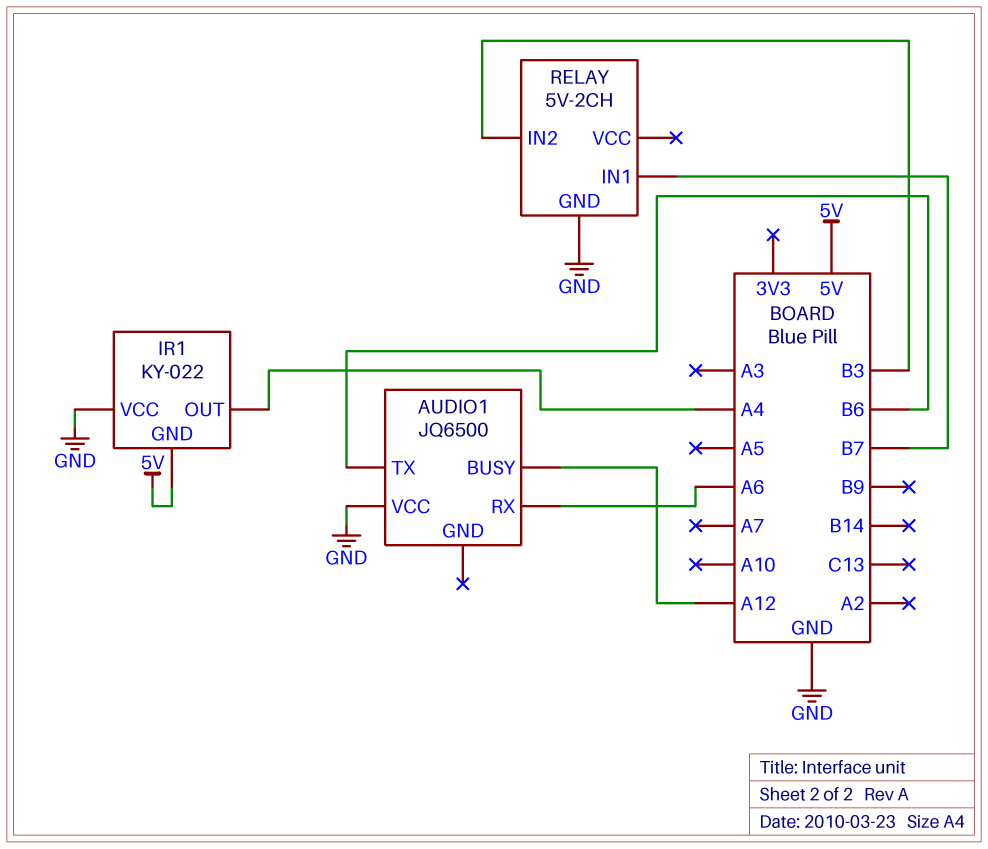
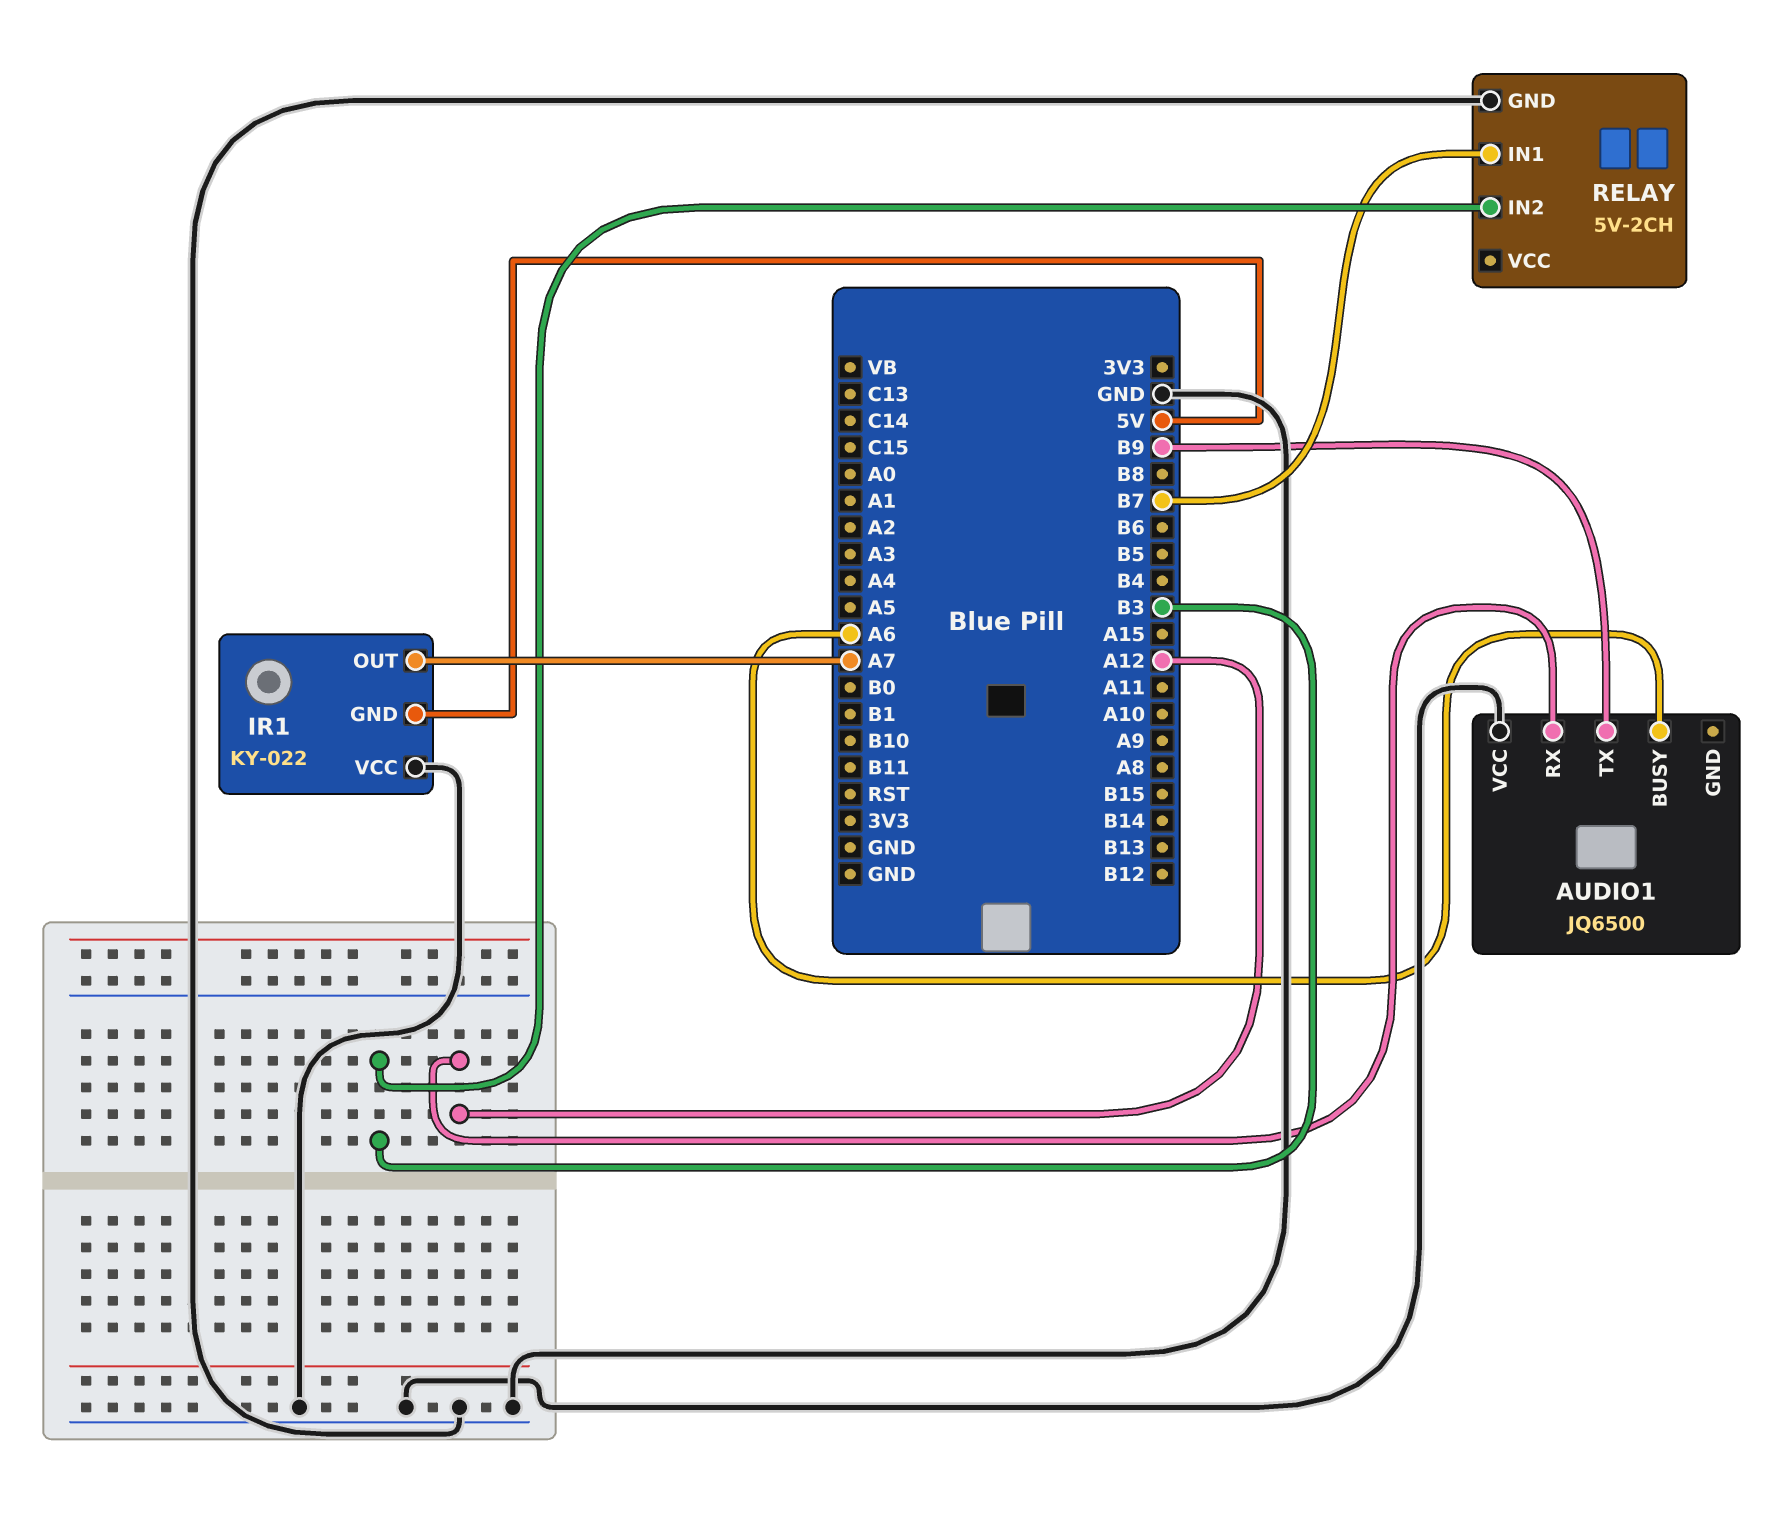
AUDIO1 pin BUSY: A12 -> A6
AUDIO1 pin RX: A6 -> A12
AUDIO1 pin TX: B6 -> B9
IR1 pin OUT: A4 -> A7

